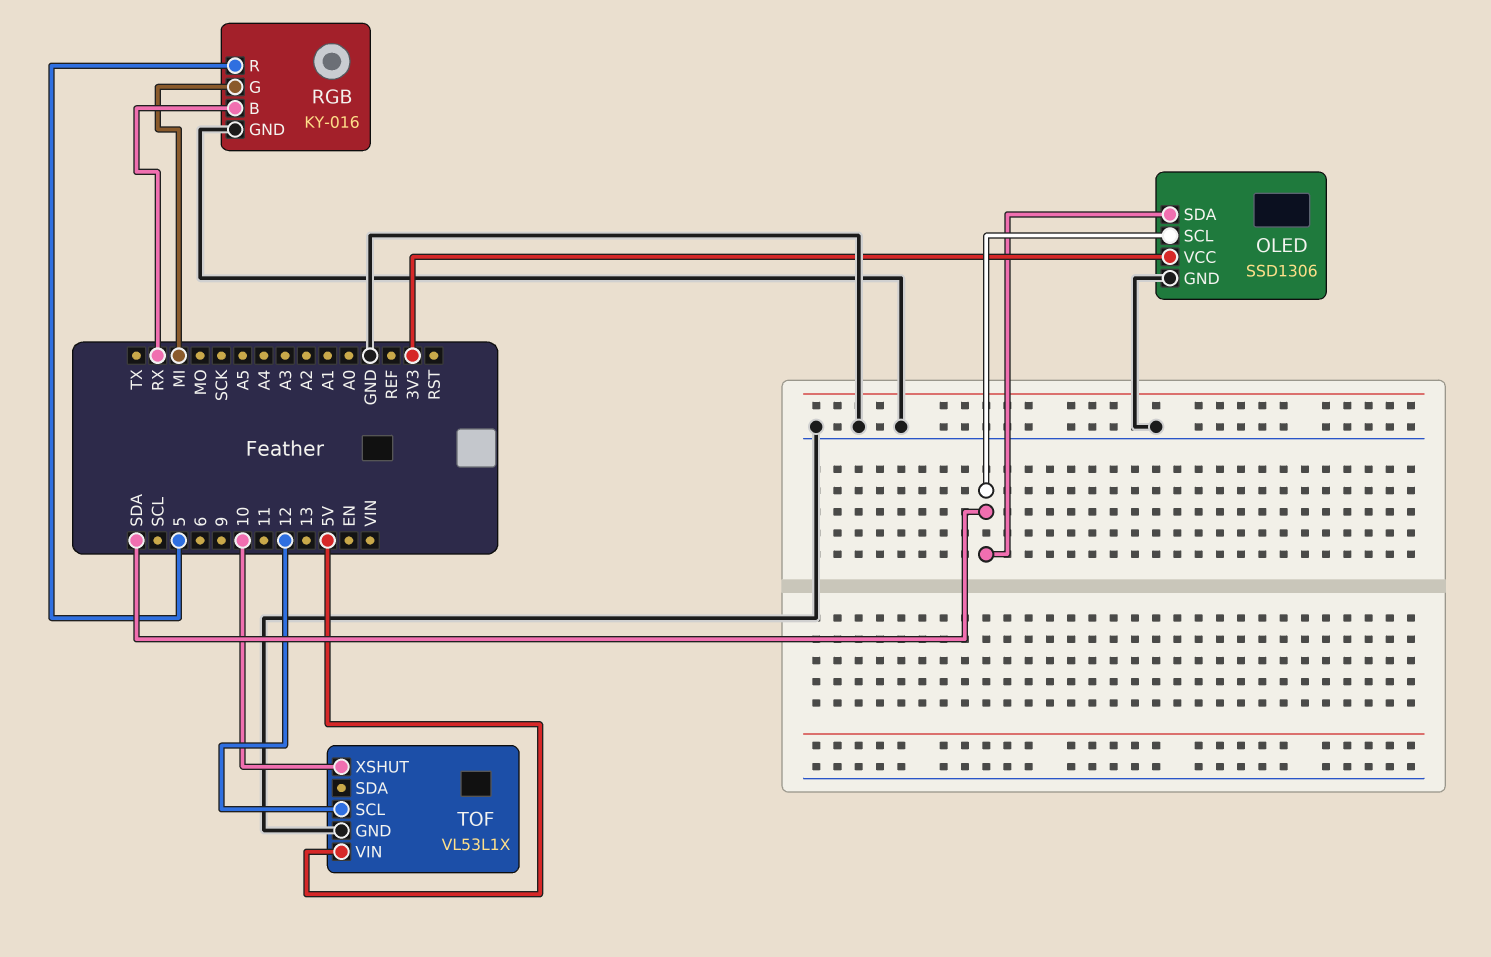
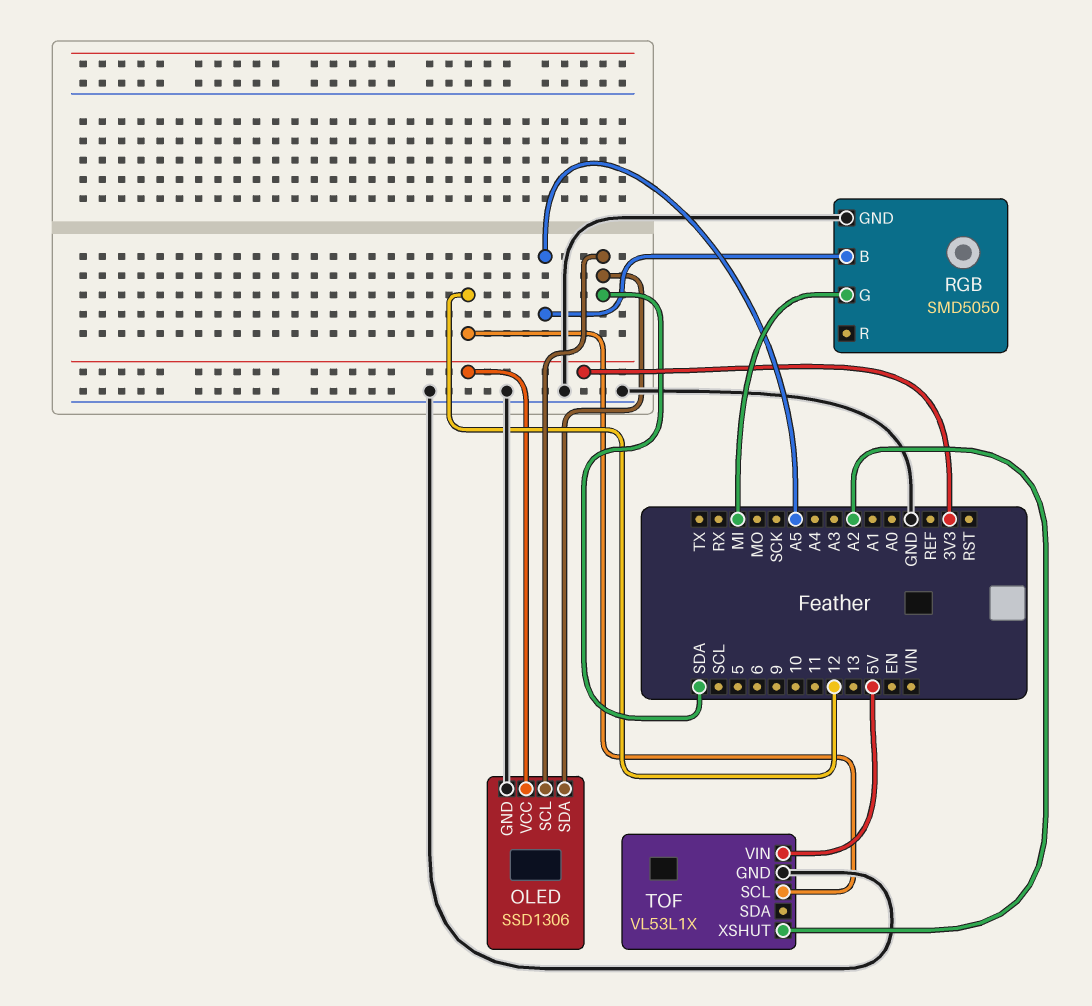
RGB: KY-016 -> SMD5050
RGB pin B: RX -> A5
RGB pin R: 5 -> none
TOF pin XSHUT: 10 -> A2

